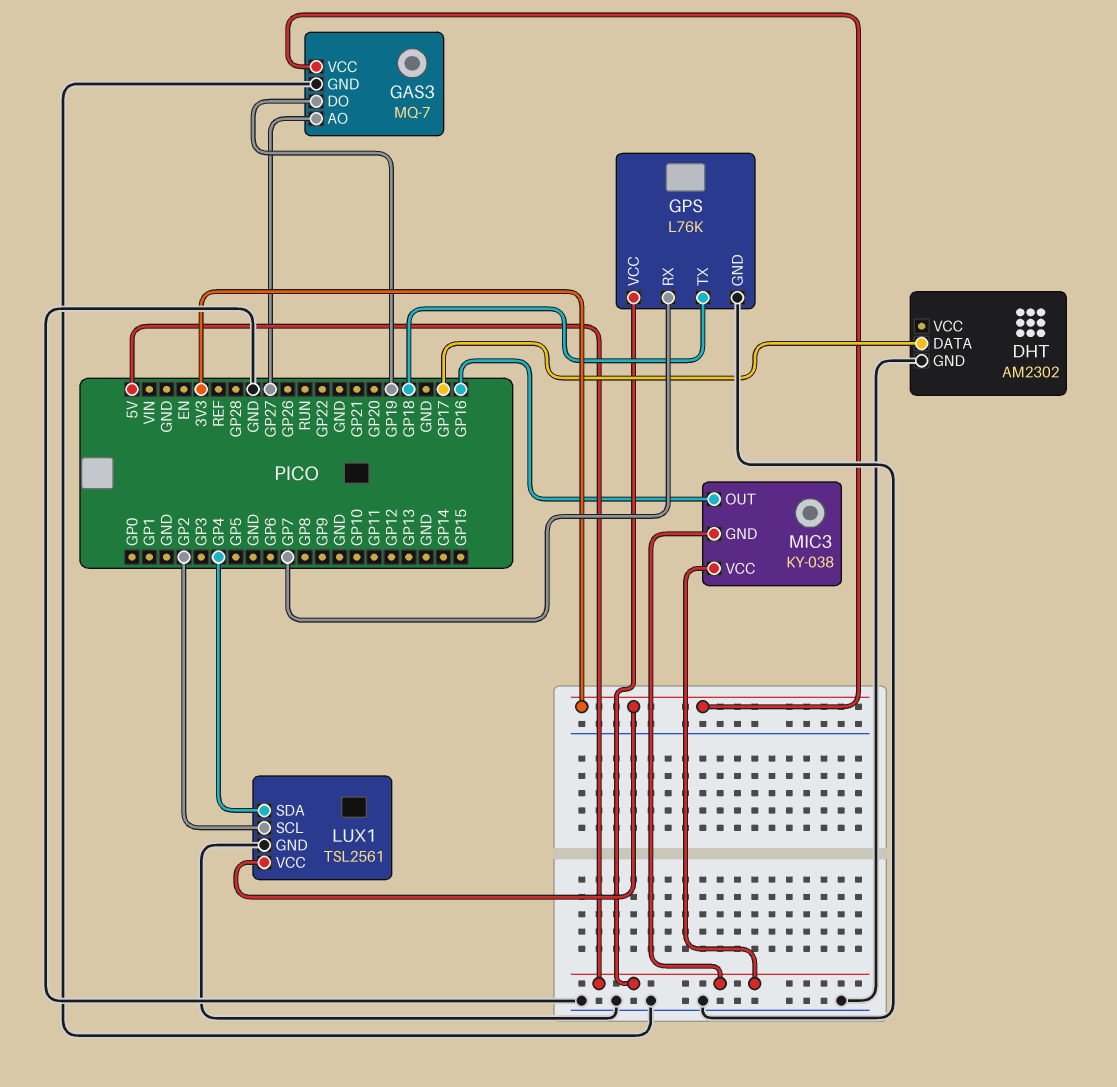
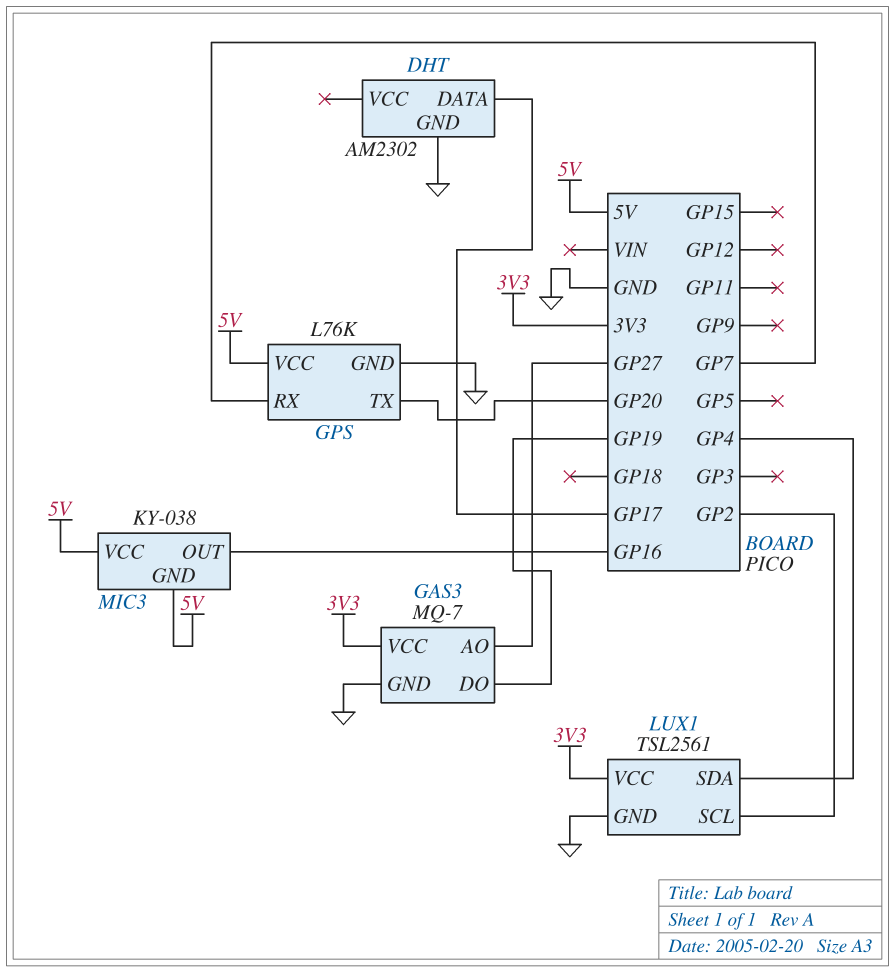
GPS pin TX: GP18 -> GP20

